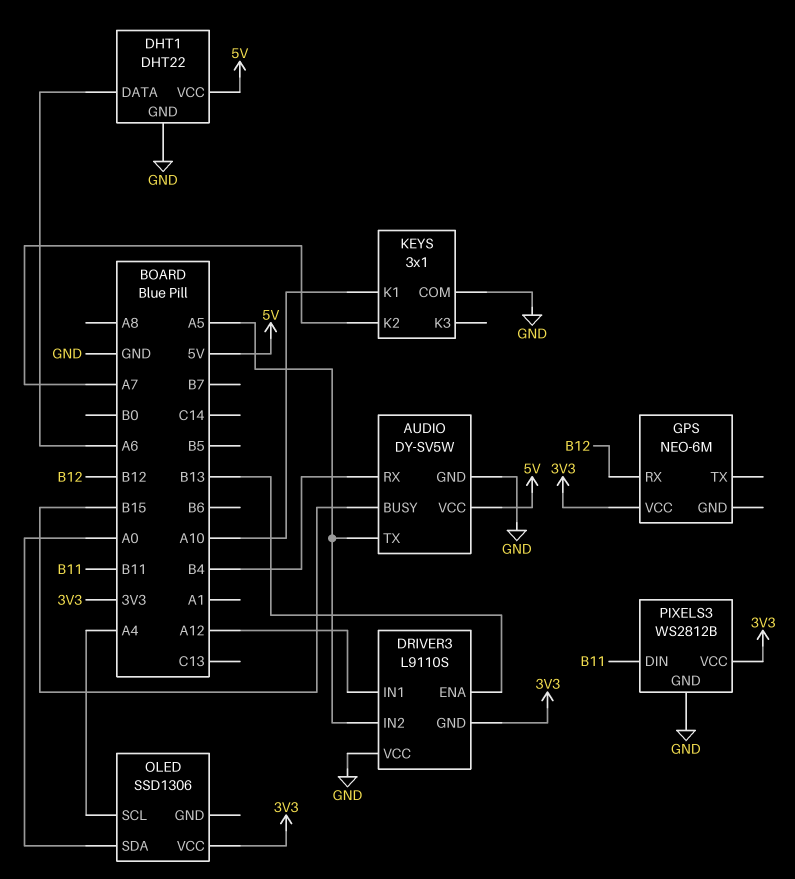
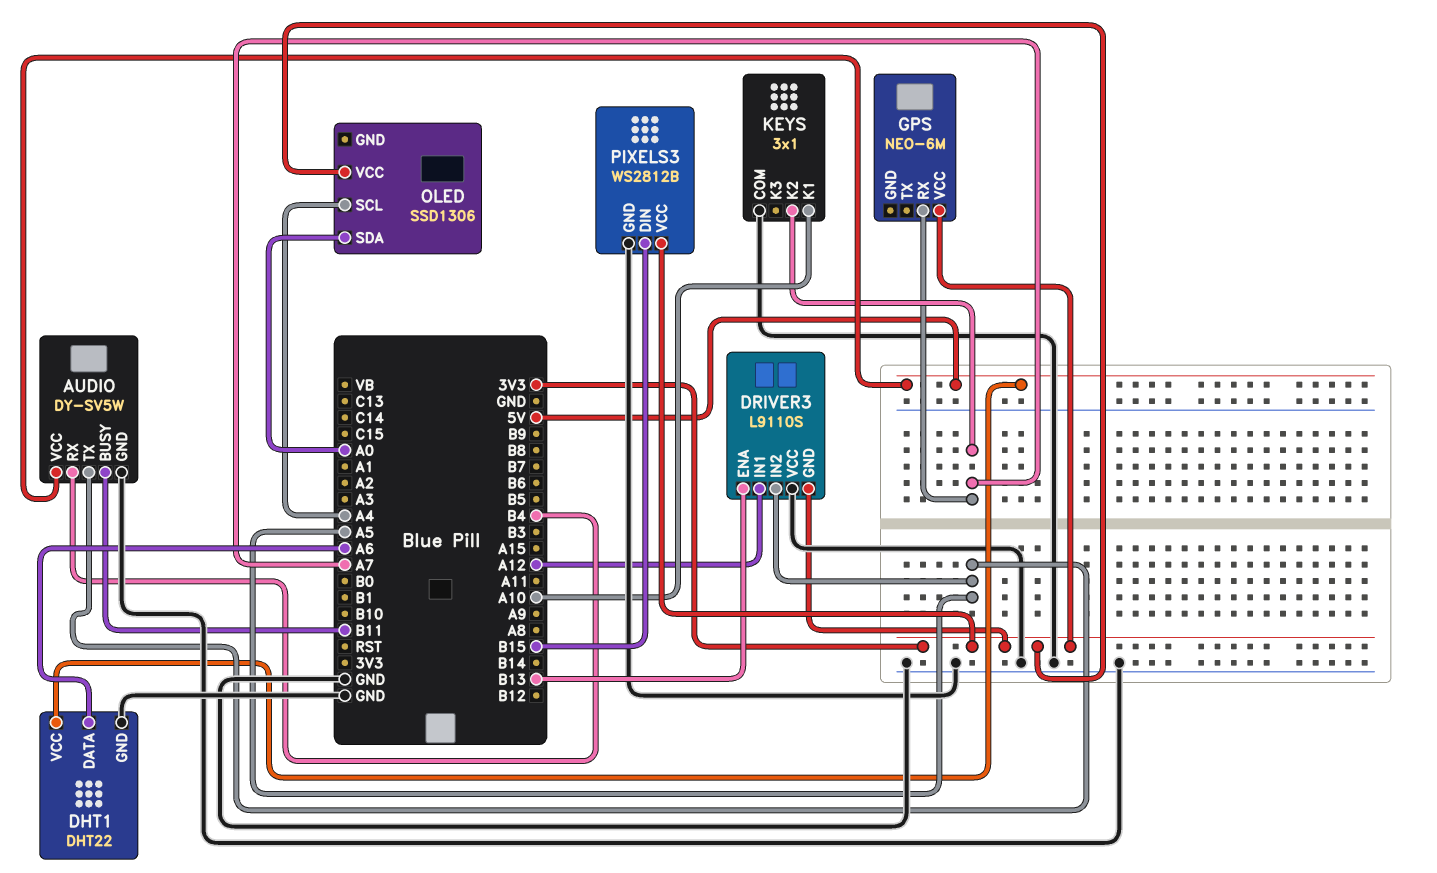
AUDIO pin BUSY: B15 -> B11
GPS pin RX: B12 -> A7
PIXELS3 pin DIN: B11 -> B15

